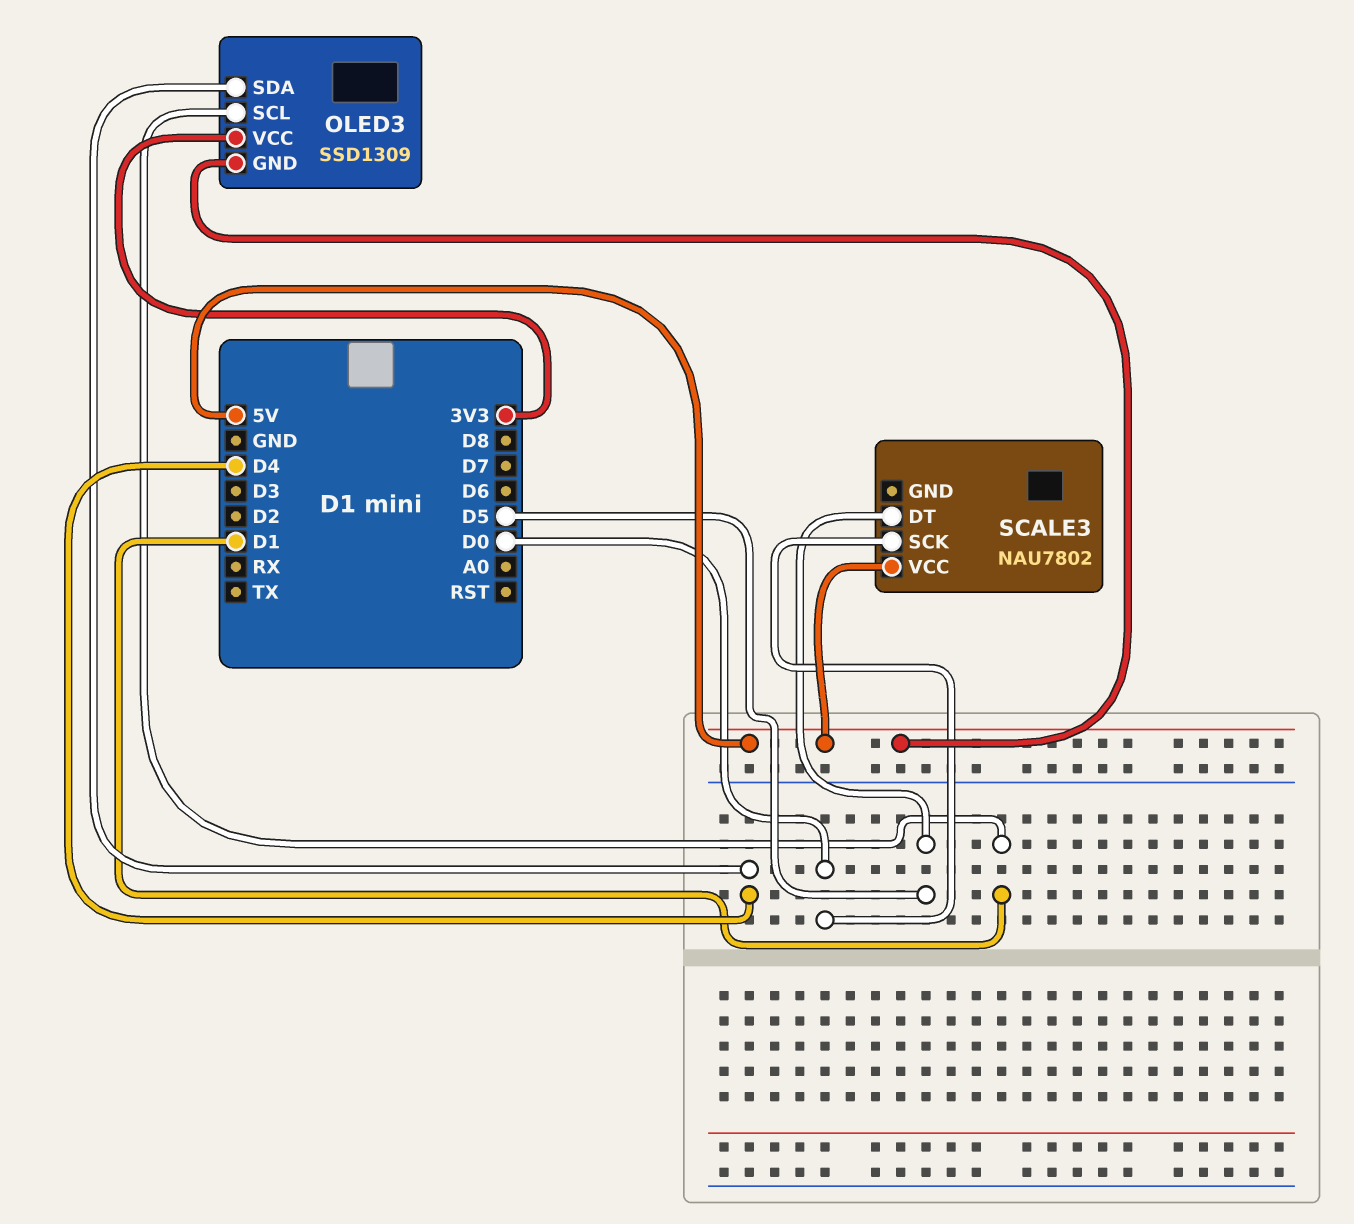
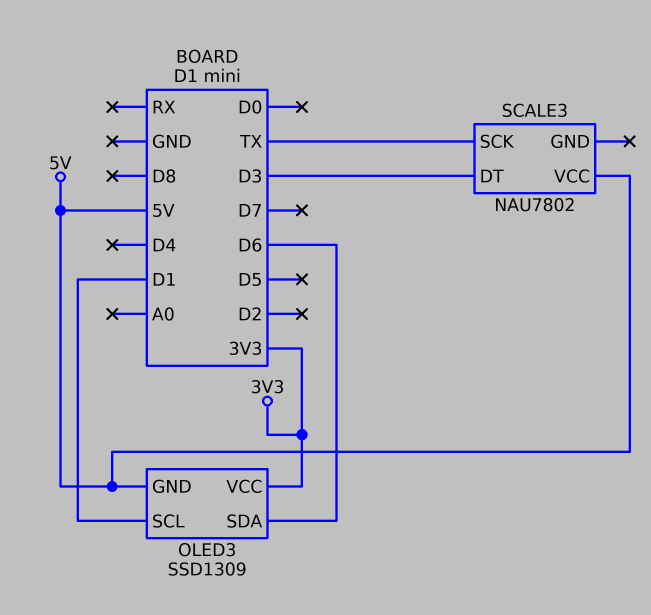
OLED3 pin SDA: D4 -> D6
SCALE3 pin DT: D5 -> D3
SCALE3 pin SCK: D0 -> TX

